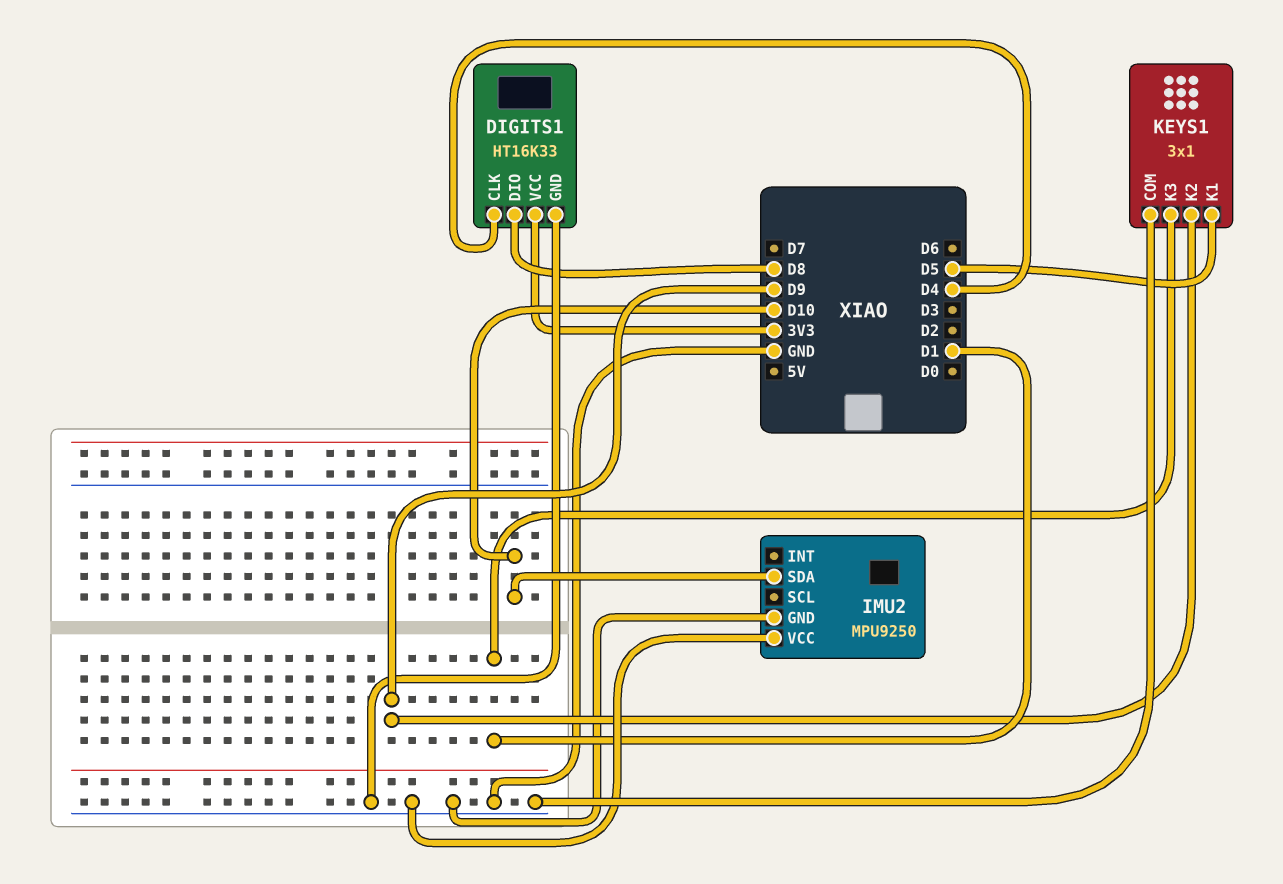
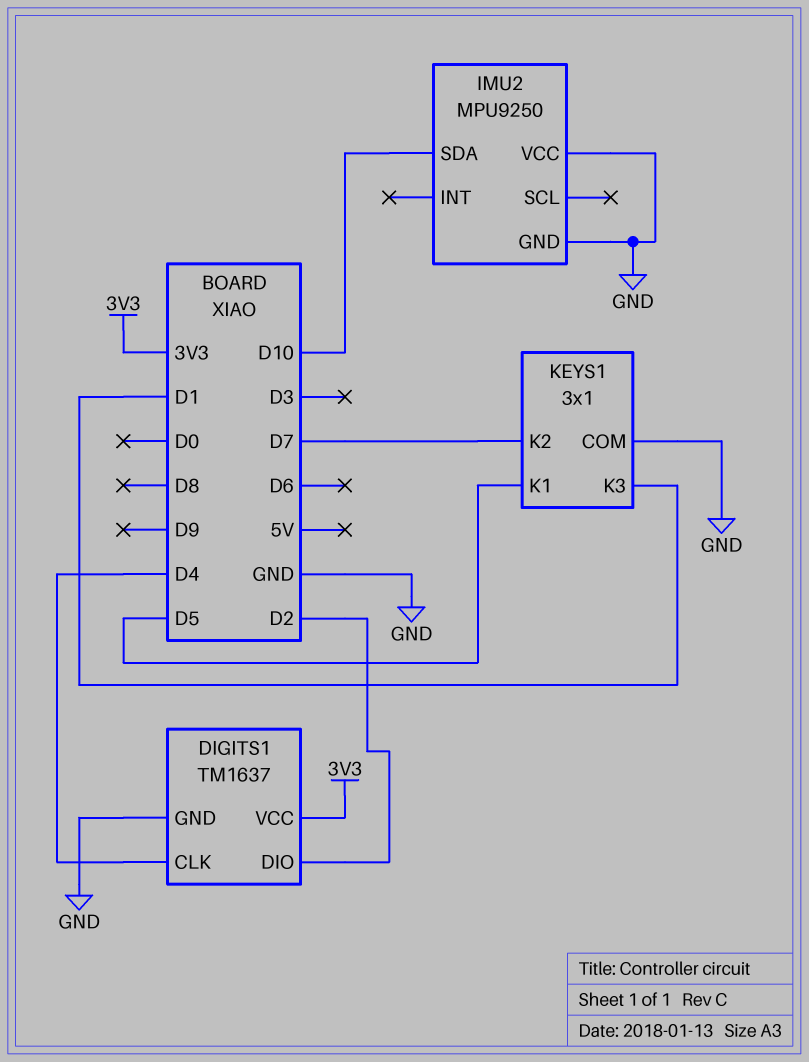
DIGITS1: HT16K33 -> TM1637
DIGITS1 pin DIO: D8 -> D2
KEYS1 pin K2: D9 -> D7

